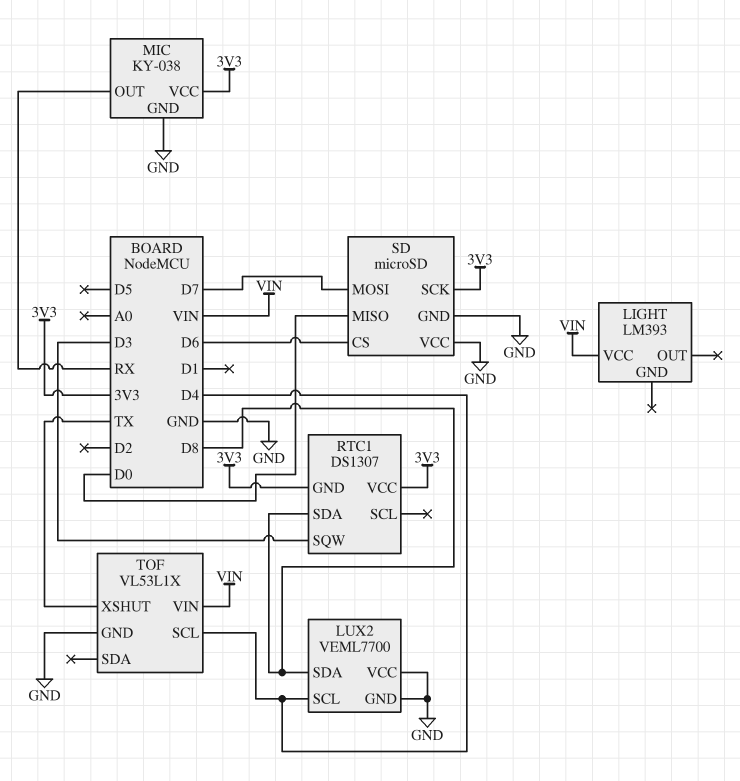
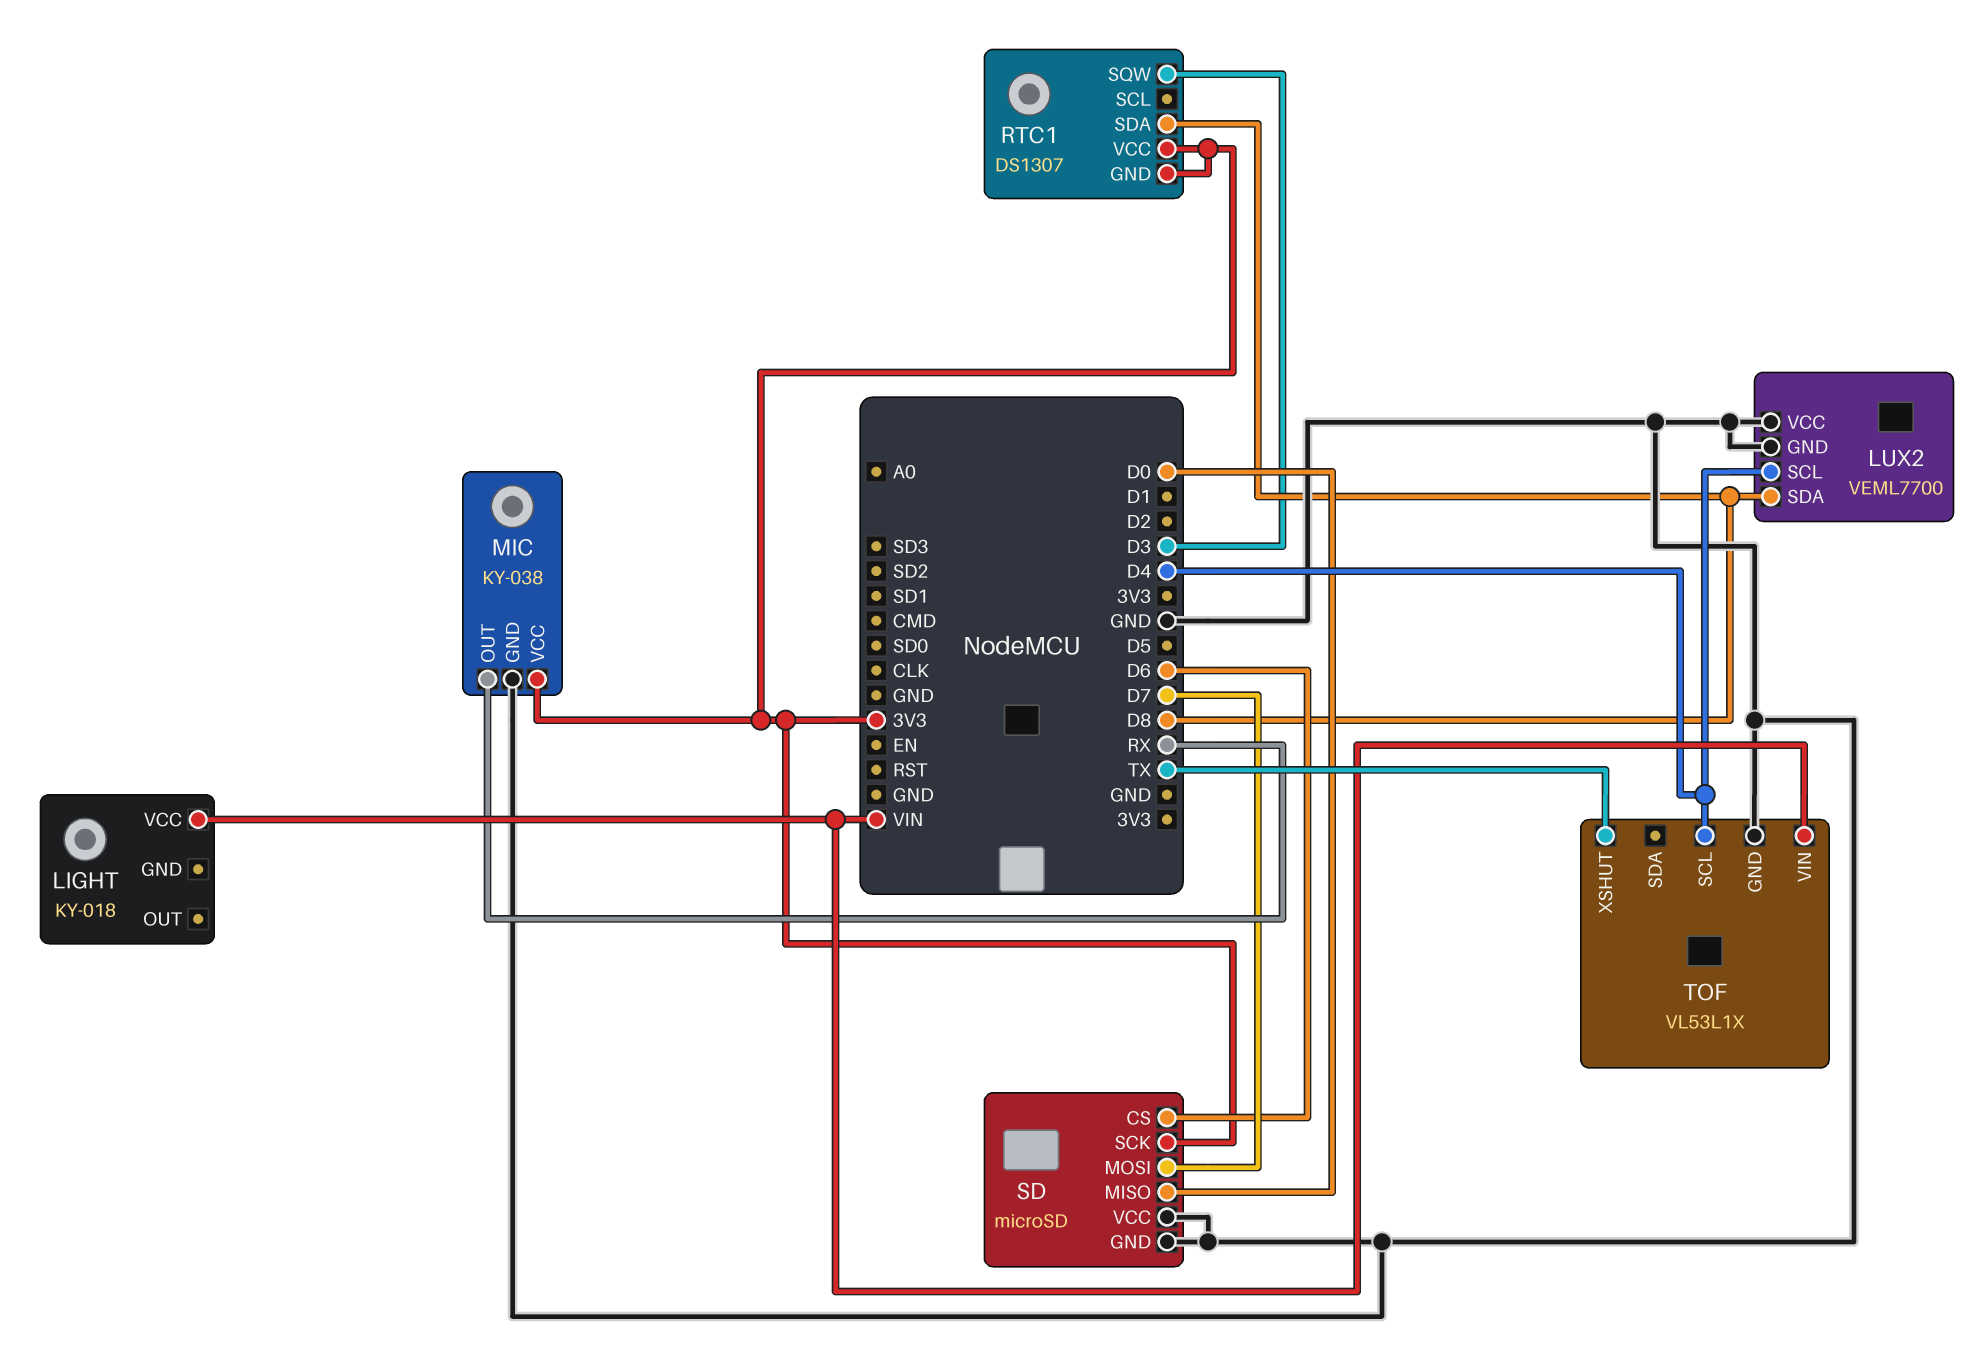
LIGHT: LM393 -> KY-018

